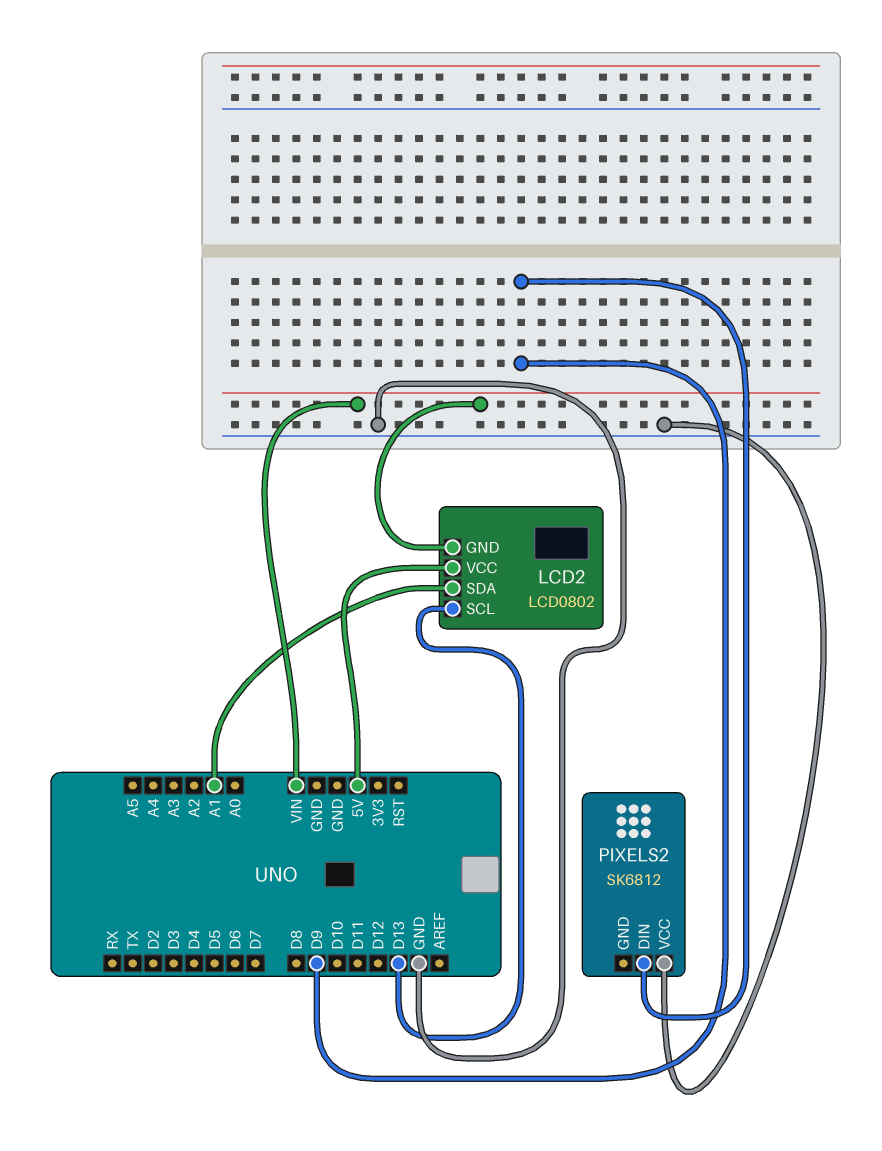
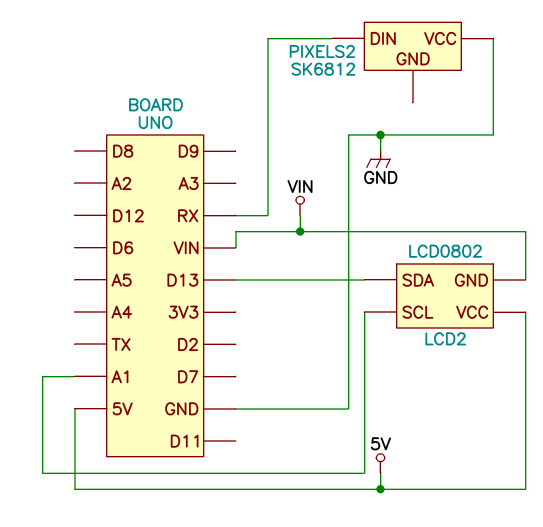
LCD2 pin SCL: D13 -> A1
LCD2 pin SDA: A1 -> D13
PIXELS2 pin DIN: D9 -> RX

